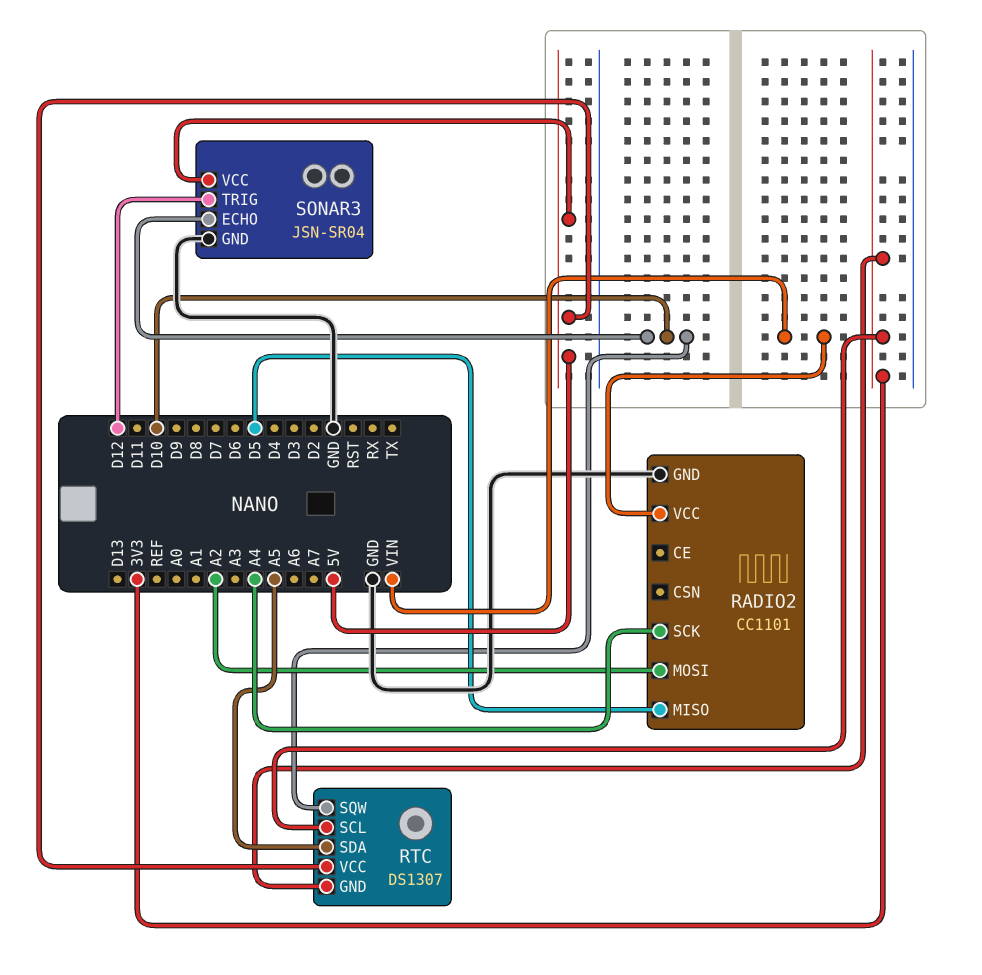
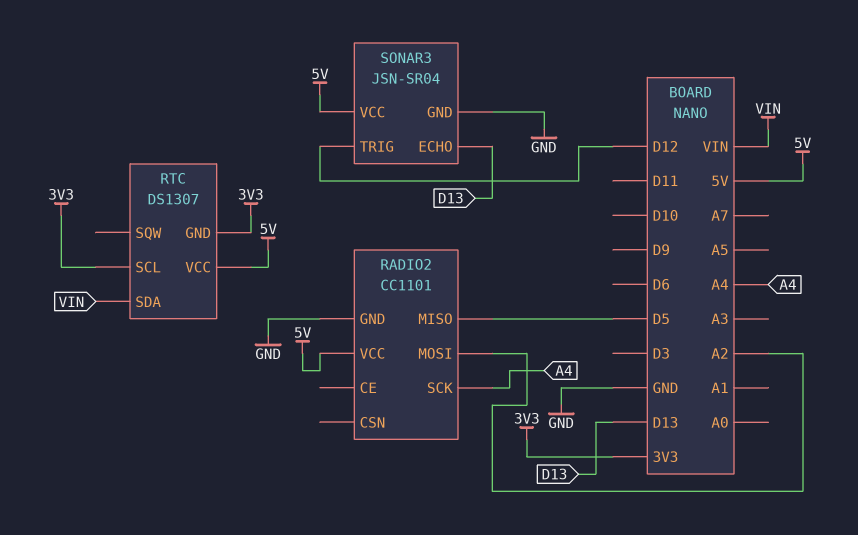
RADIO2 pin VCC: VIN -> 5V
RTC pin SDA: A5 -> VIN
RTC pin SQW: D10 -> none
SONAR3 pin ECHO: D10 -> D13

